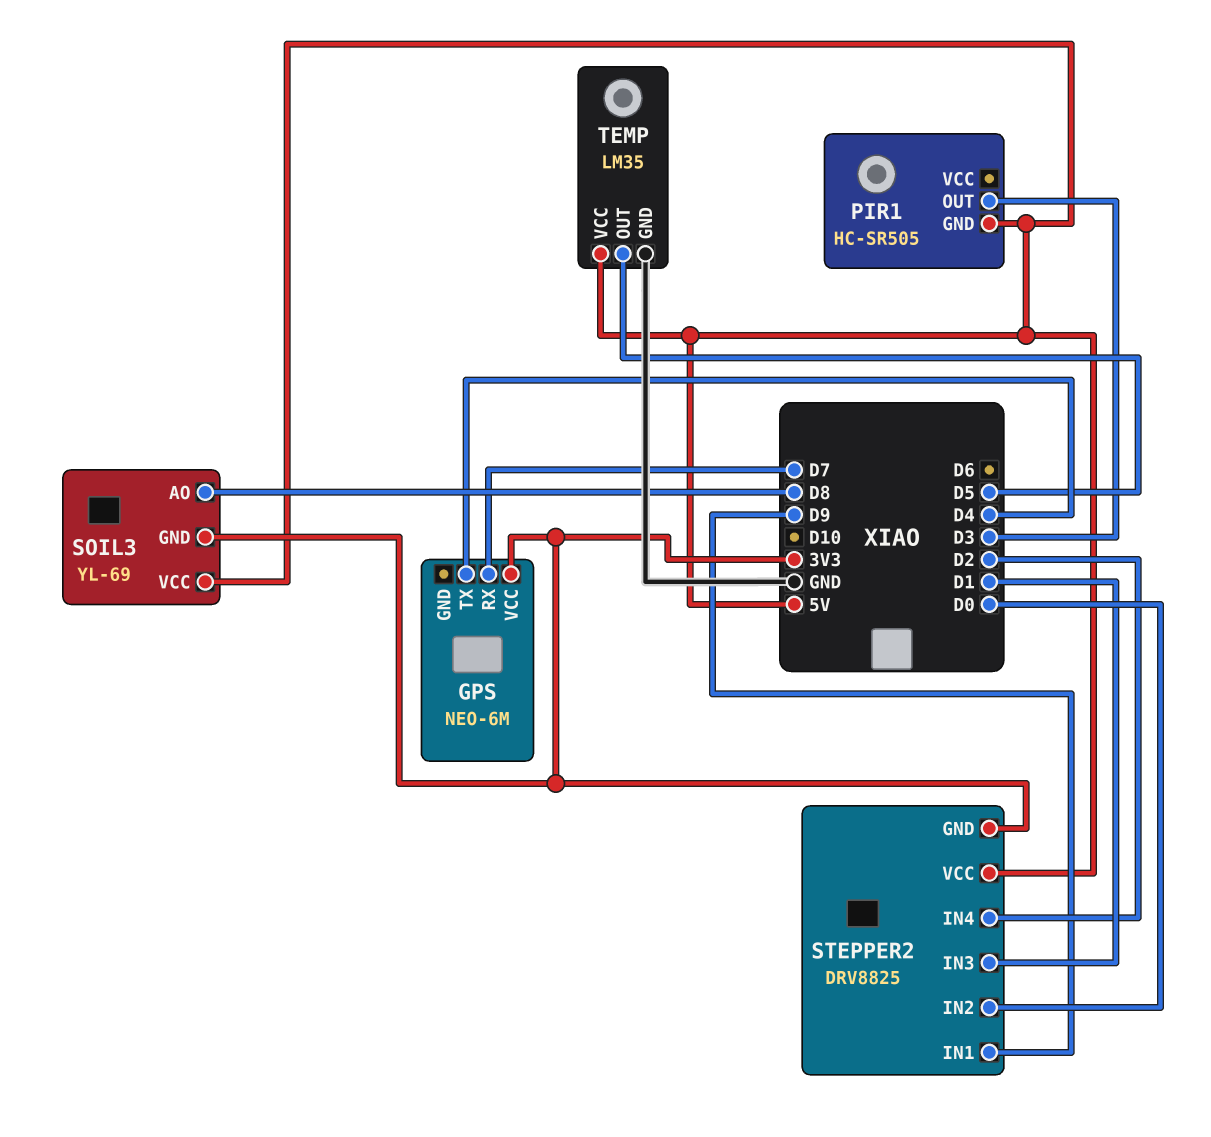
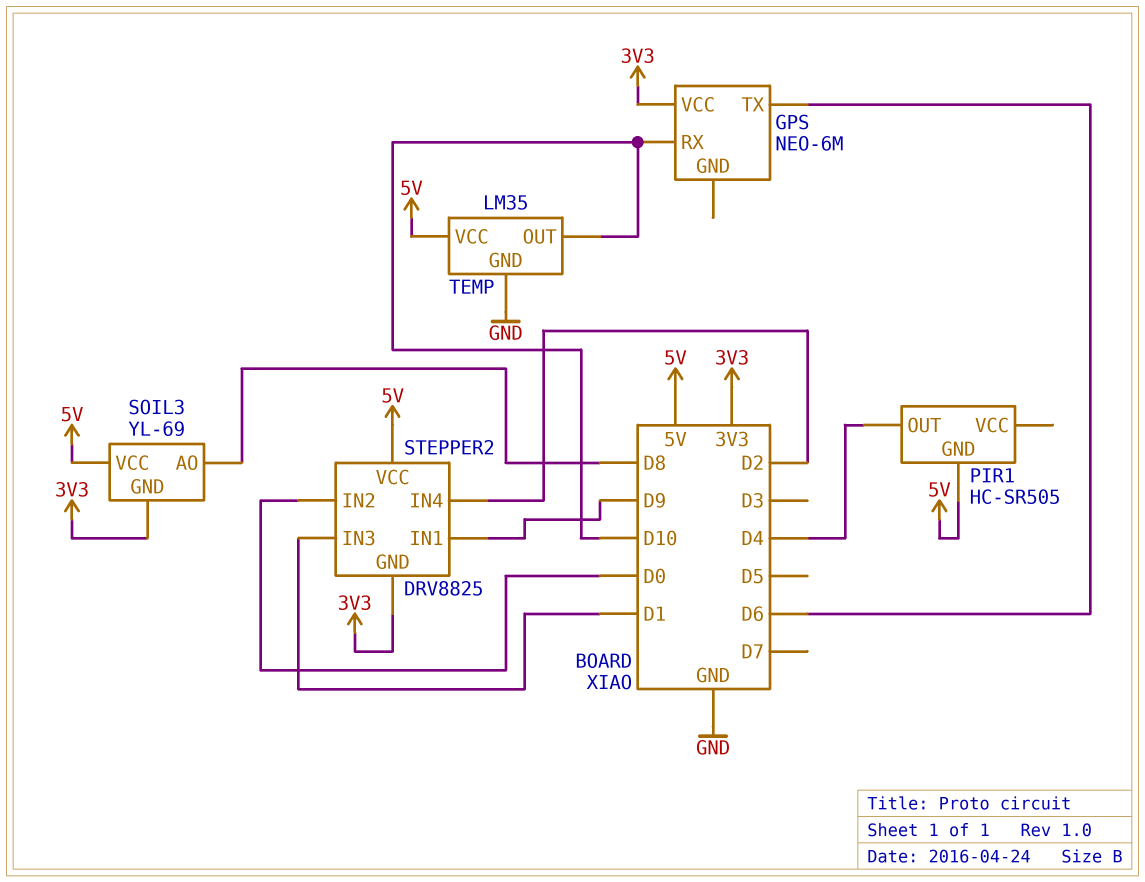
GPS pin RX: D7 -> D10
GPS pin TX: D4 -> D6
PIR1 pin OUT: D3 -> D4
TEMP pin OUT: D5 -> D10

